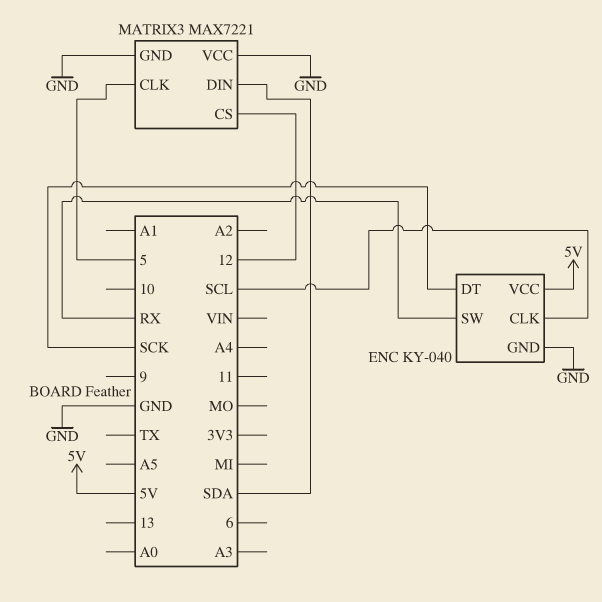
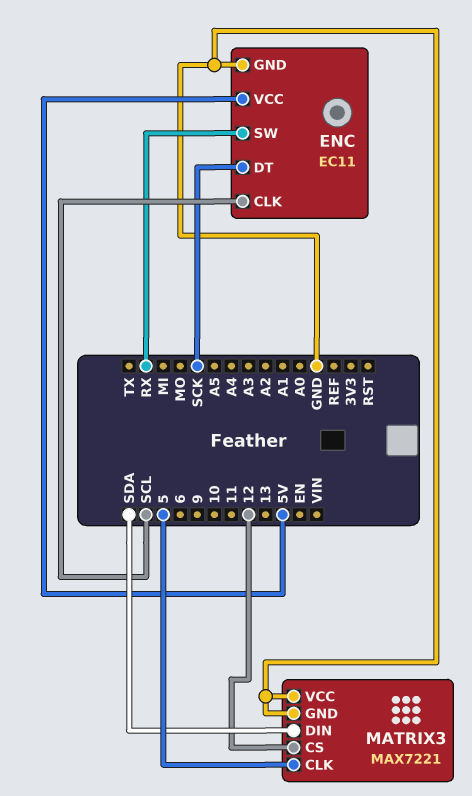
ENC: KY-040 -> EC11

